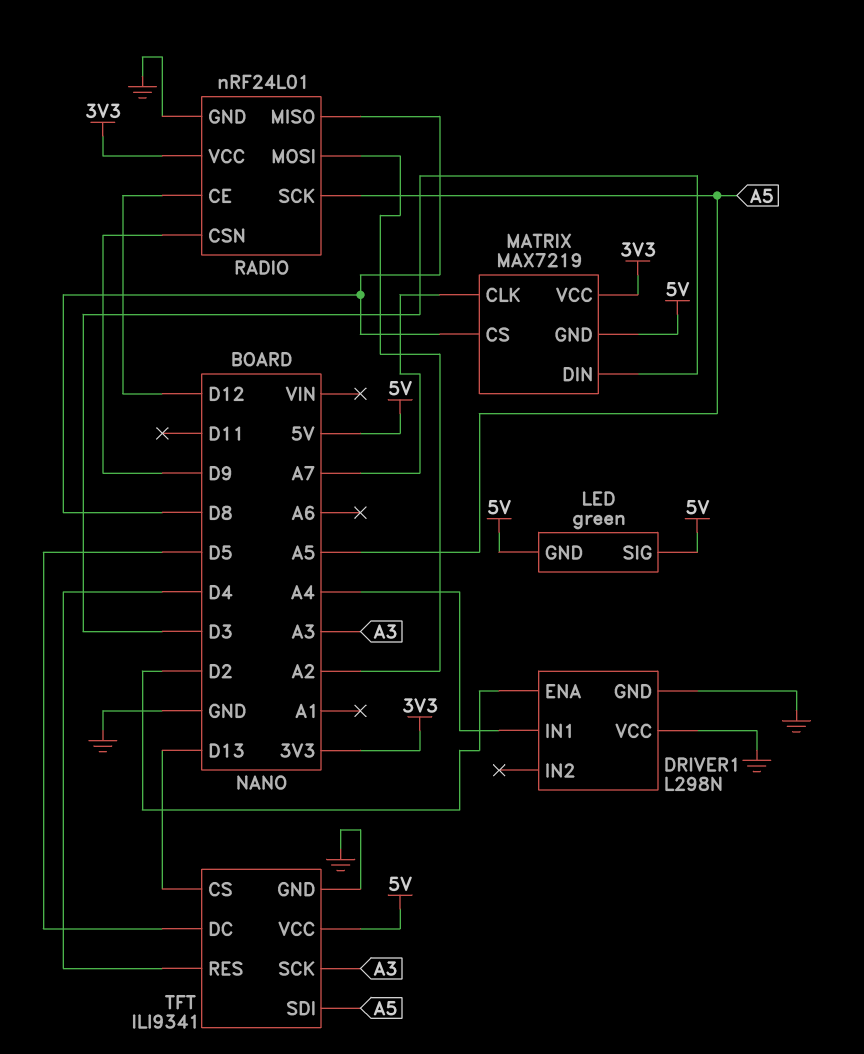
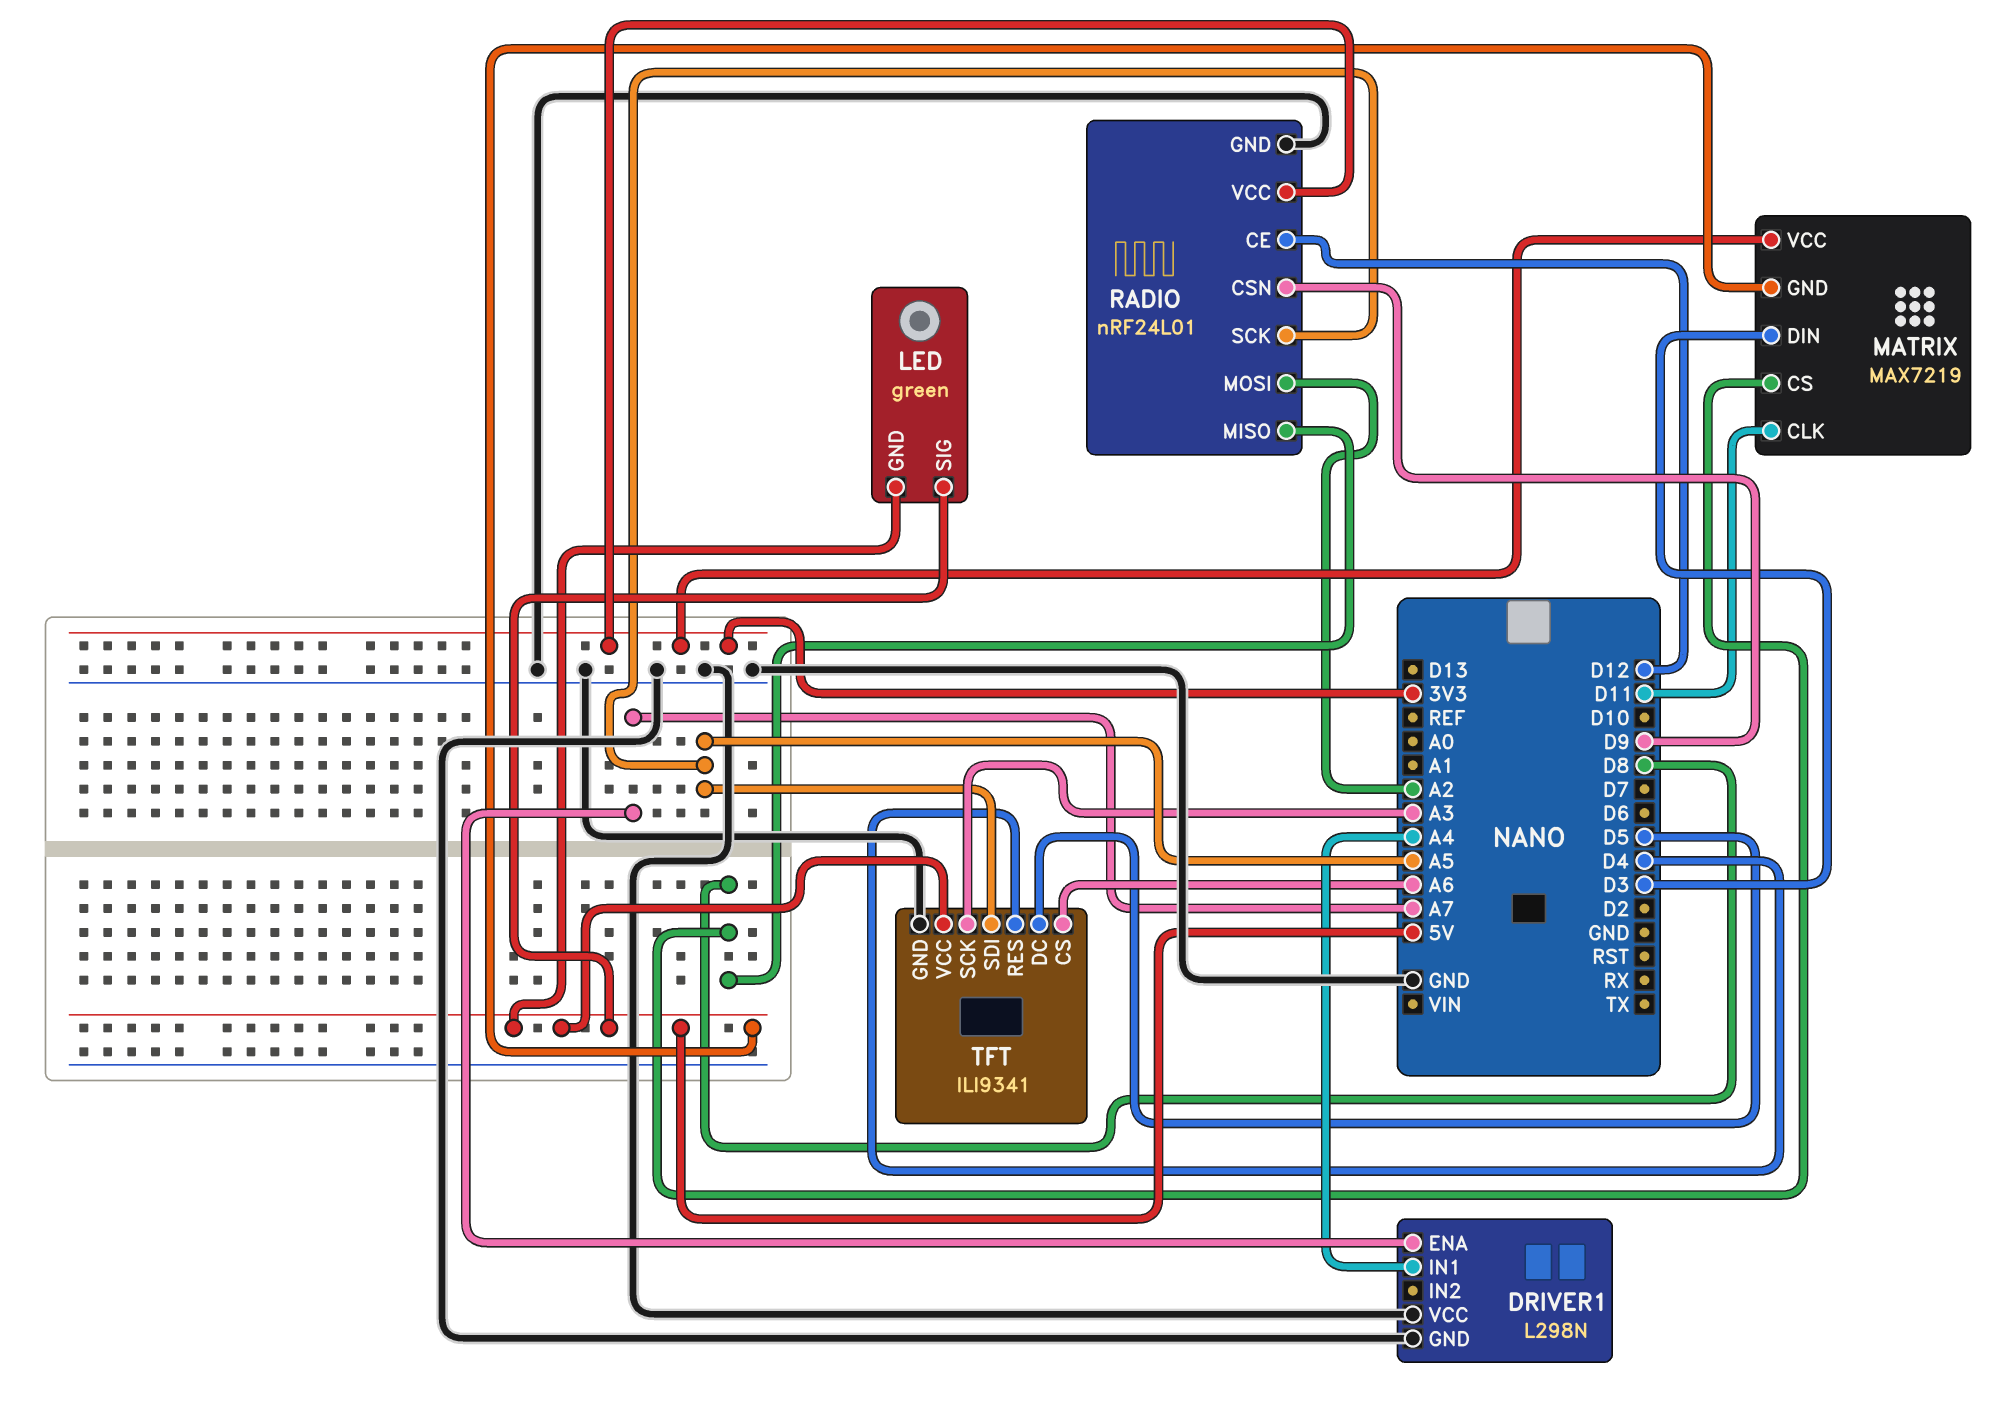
DRIVER1 pin ENA: D2 -> A7
MATRIX pin CLK: A7 -> D11
TFT pin CS: D13 -> A6

